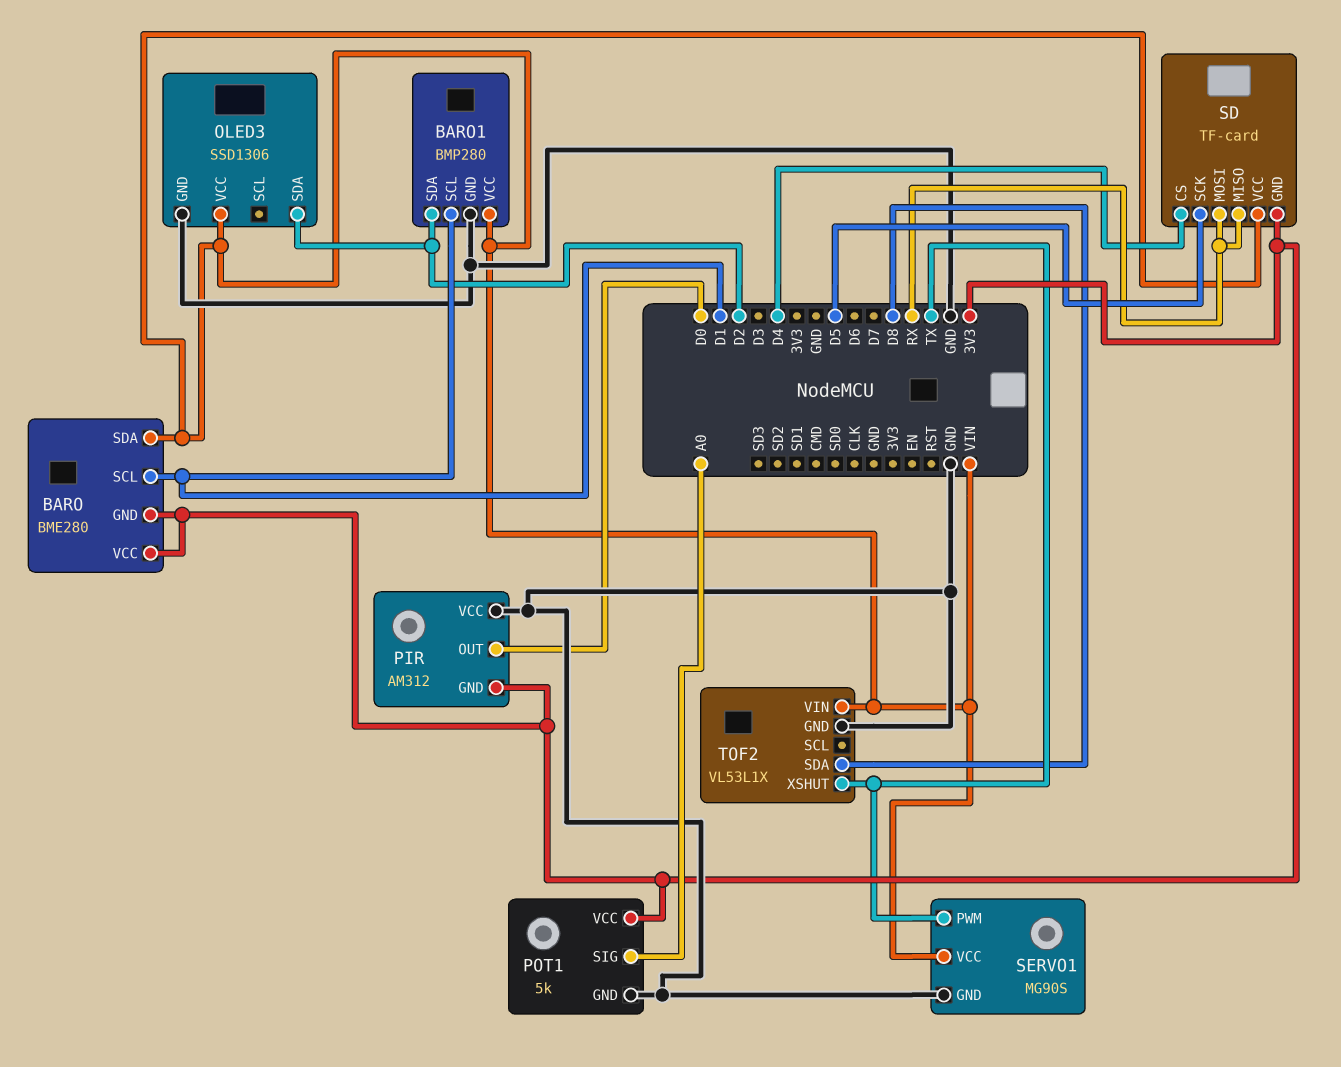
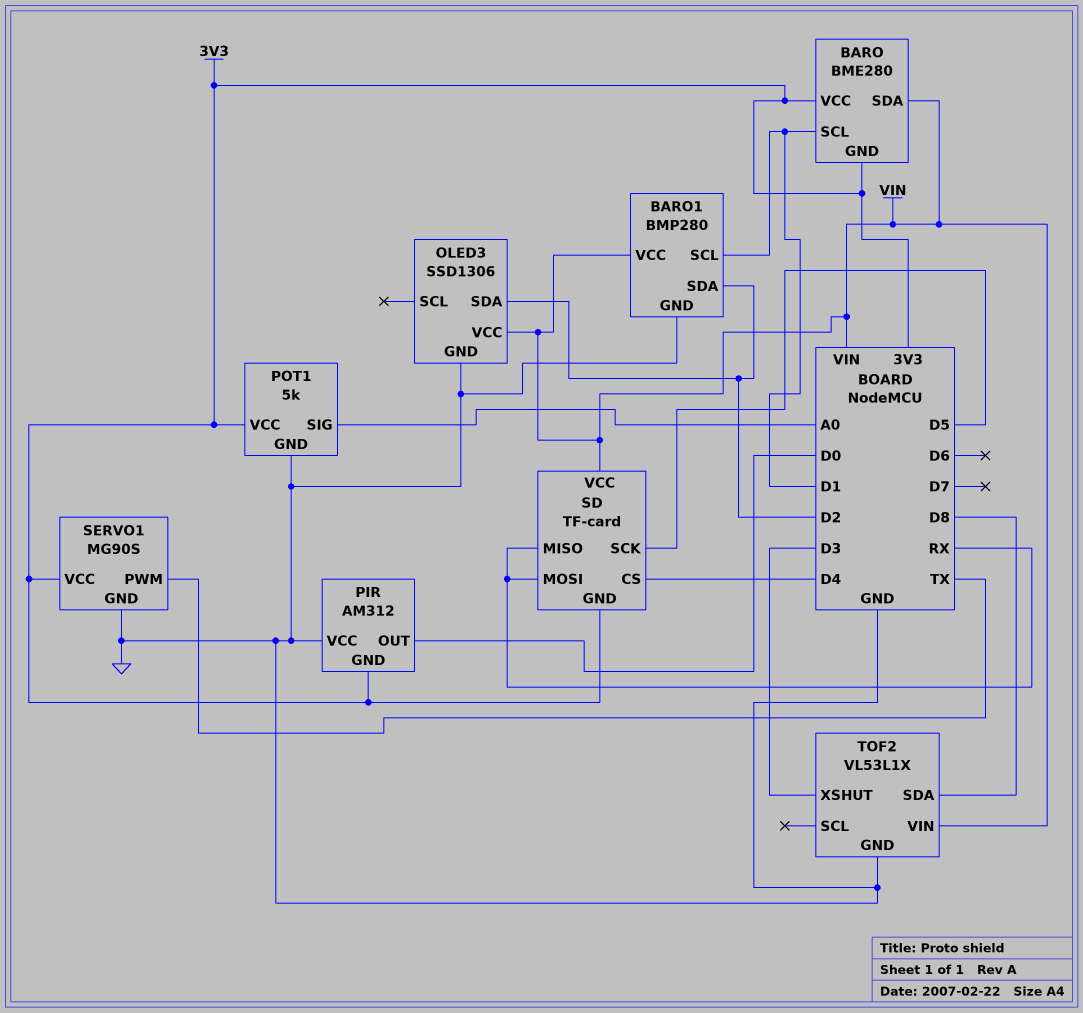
SERVO1 pin VCC: VIN -> 3V3
TOF2 pin XSHUT: TX -> D3

